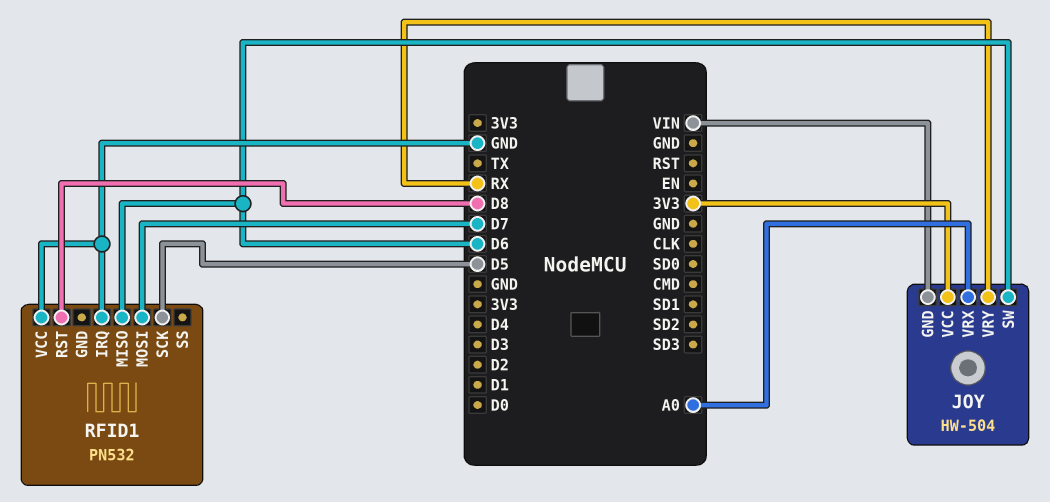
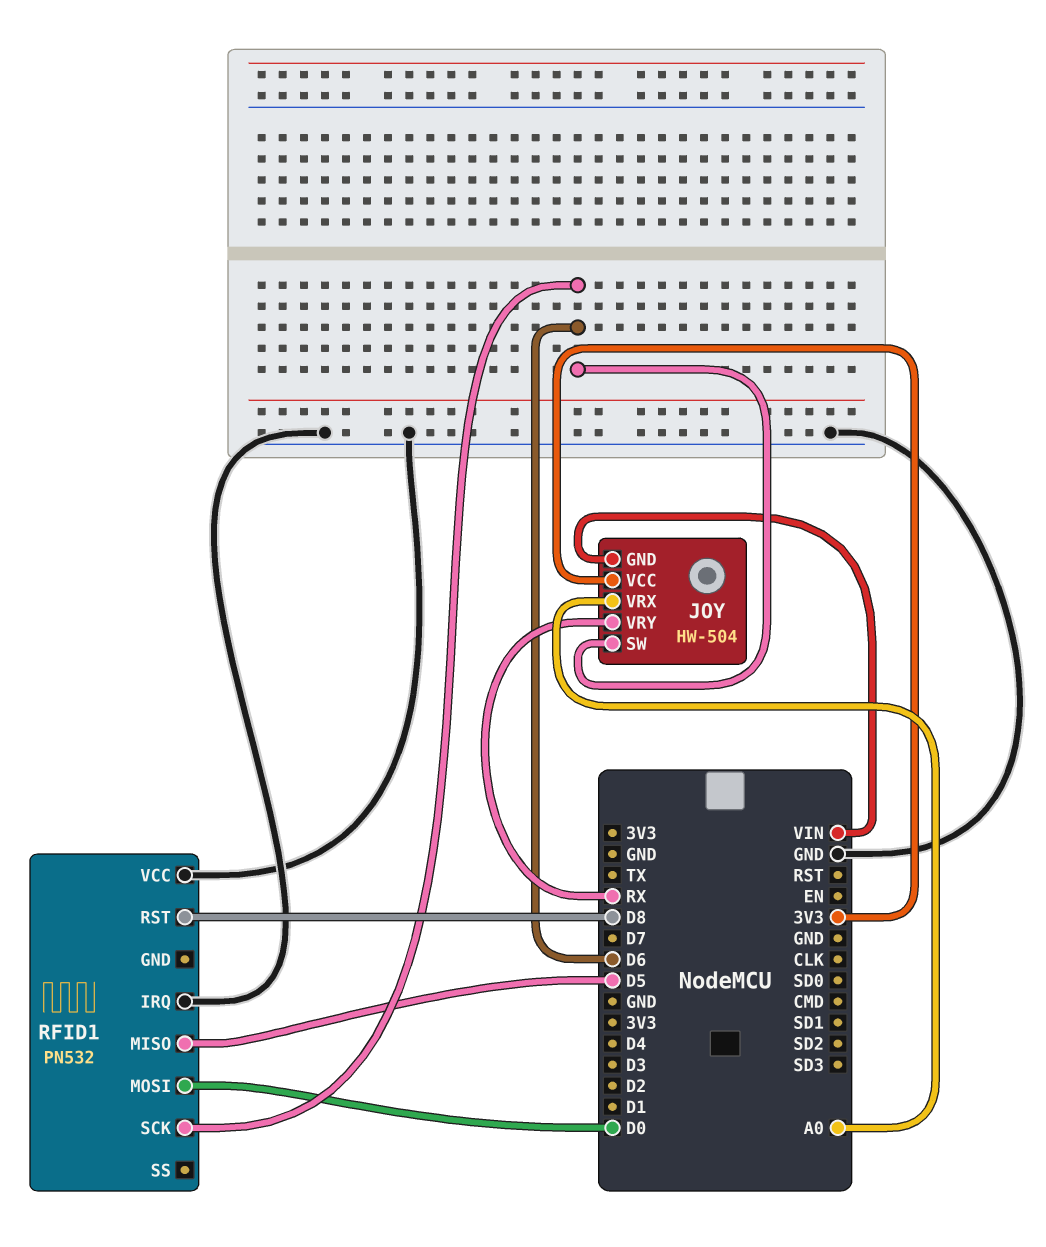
RFID1 pin MISO: D6 -> D5
RFID1 pin MOSI: D7 -> D0
RFID1 pin SCK: D5 -> D6

